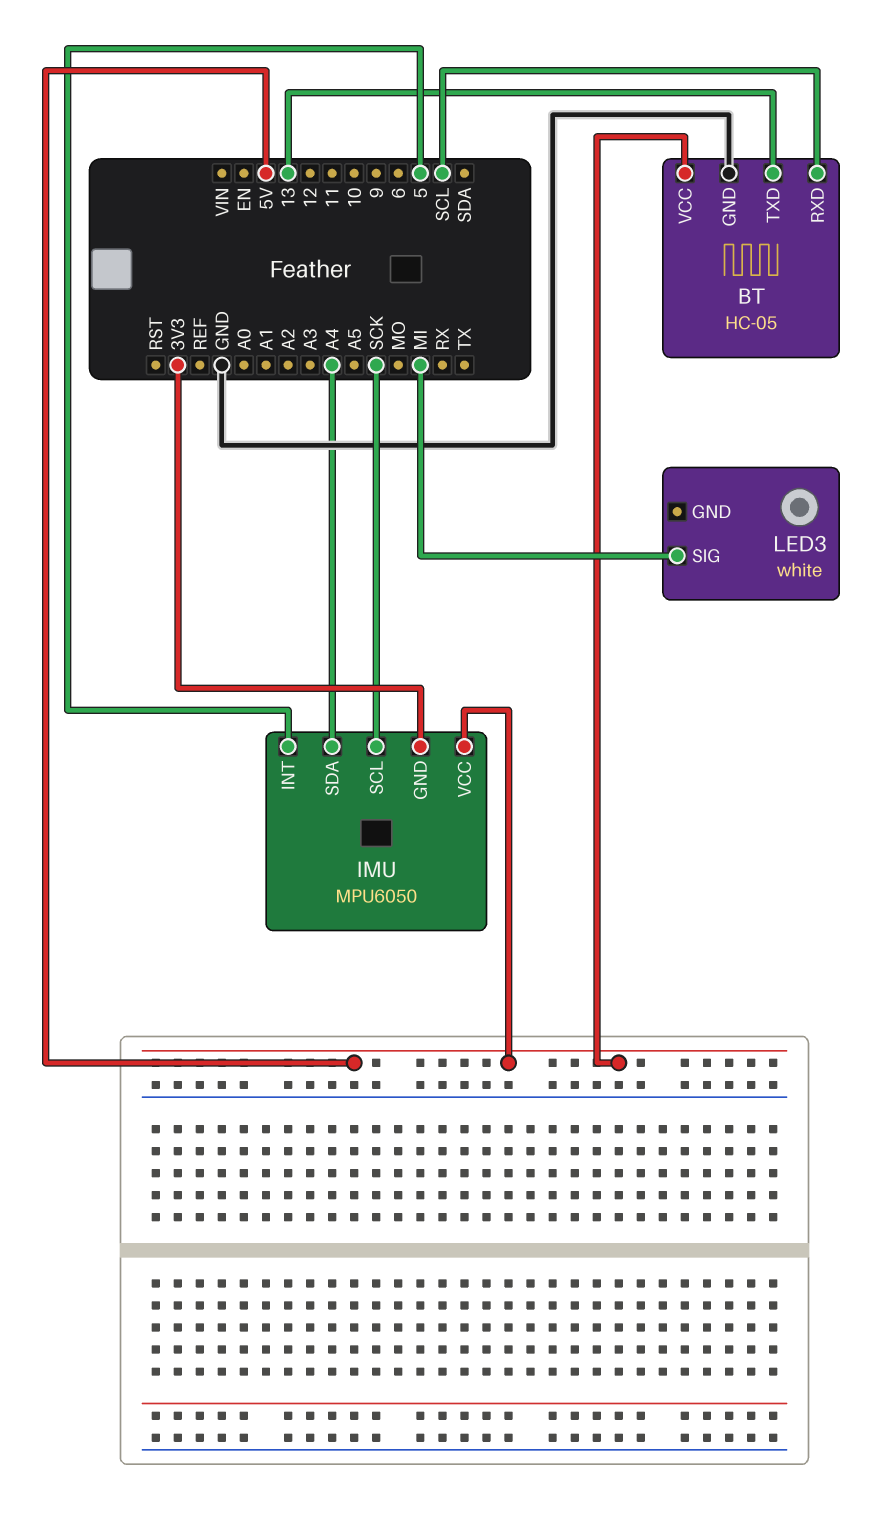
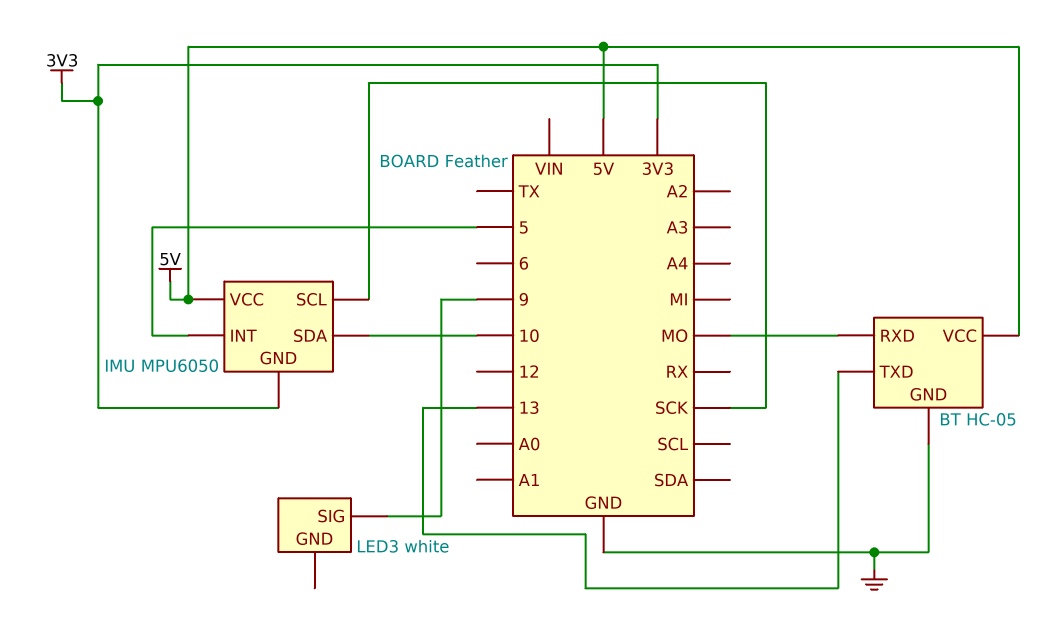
BT pin RXD: SCL -> MO
IMU pin SDA: A4 -> 10
LED3 pin SIG: MI -> 9

